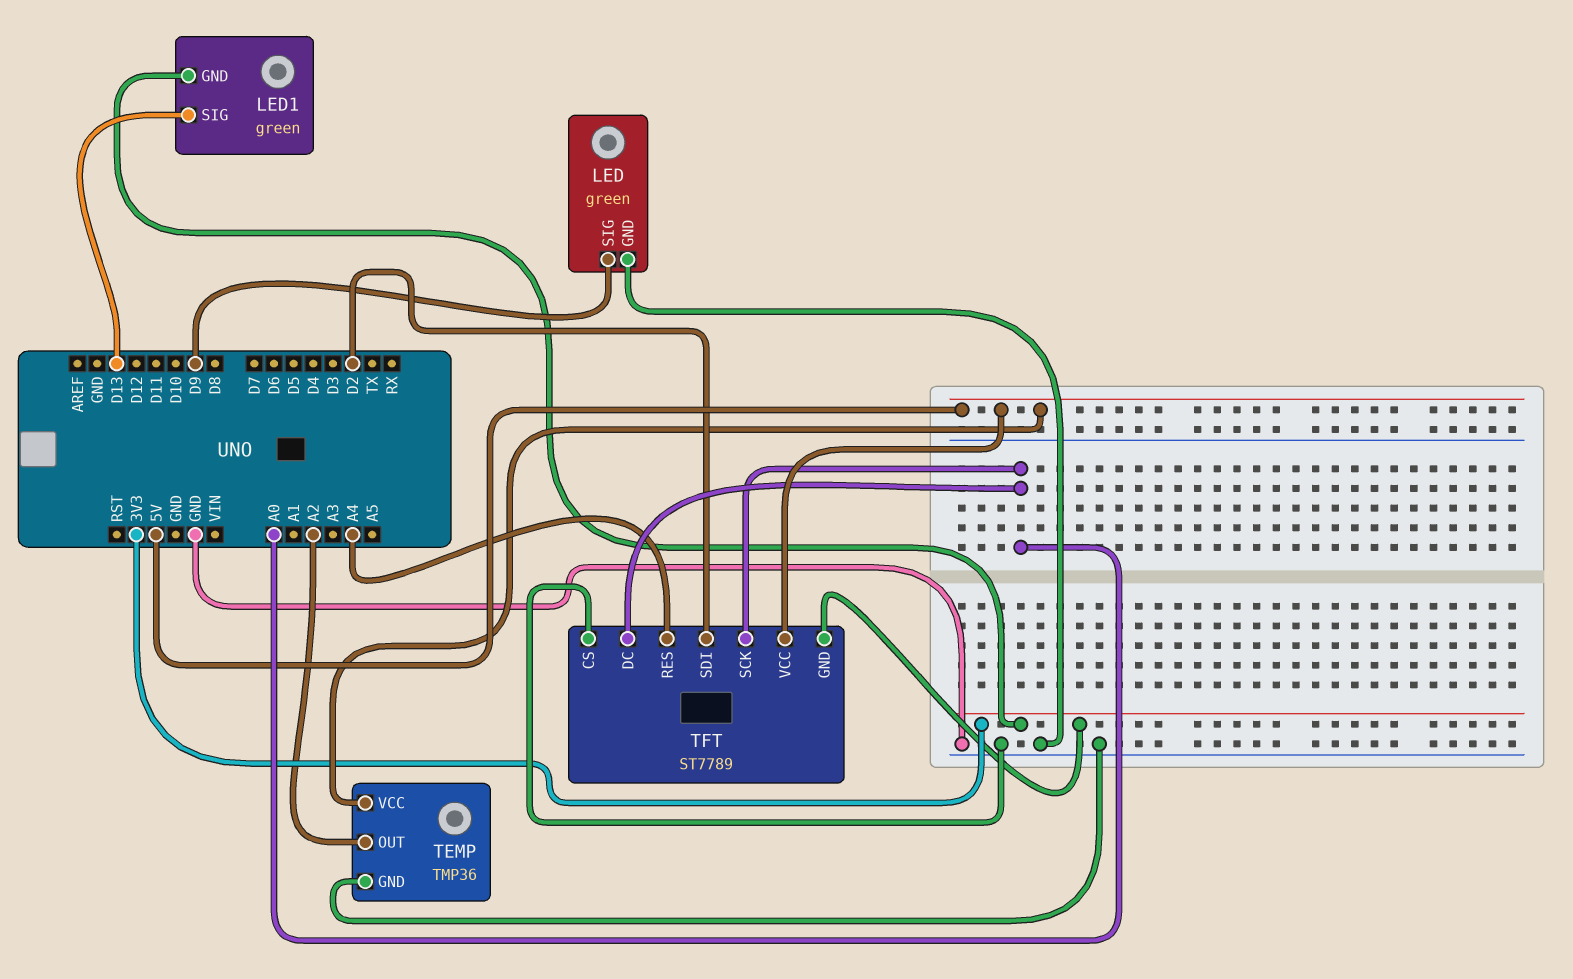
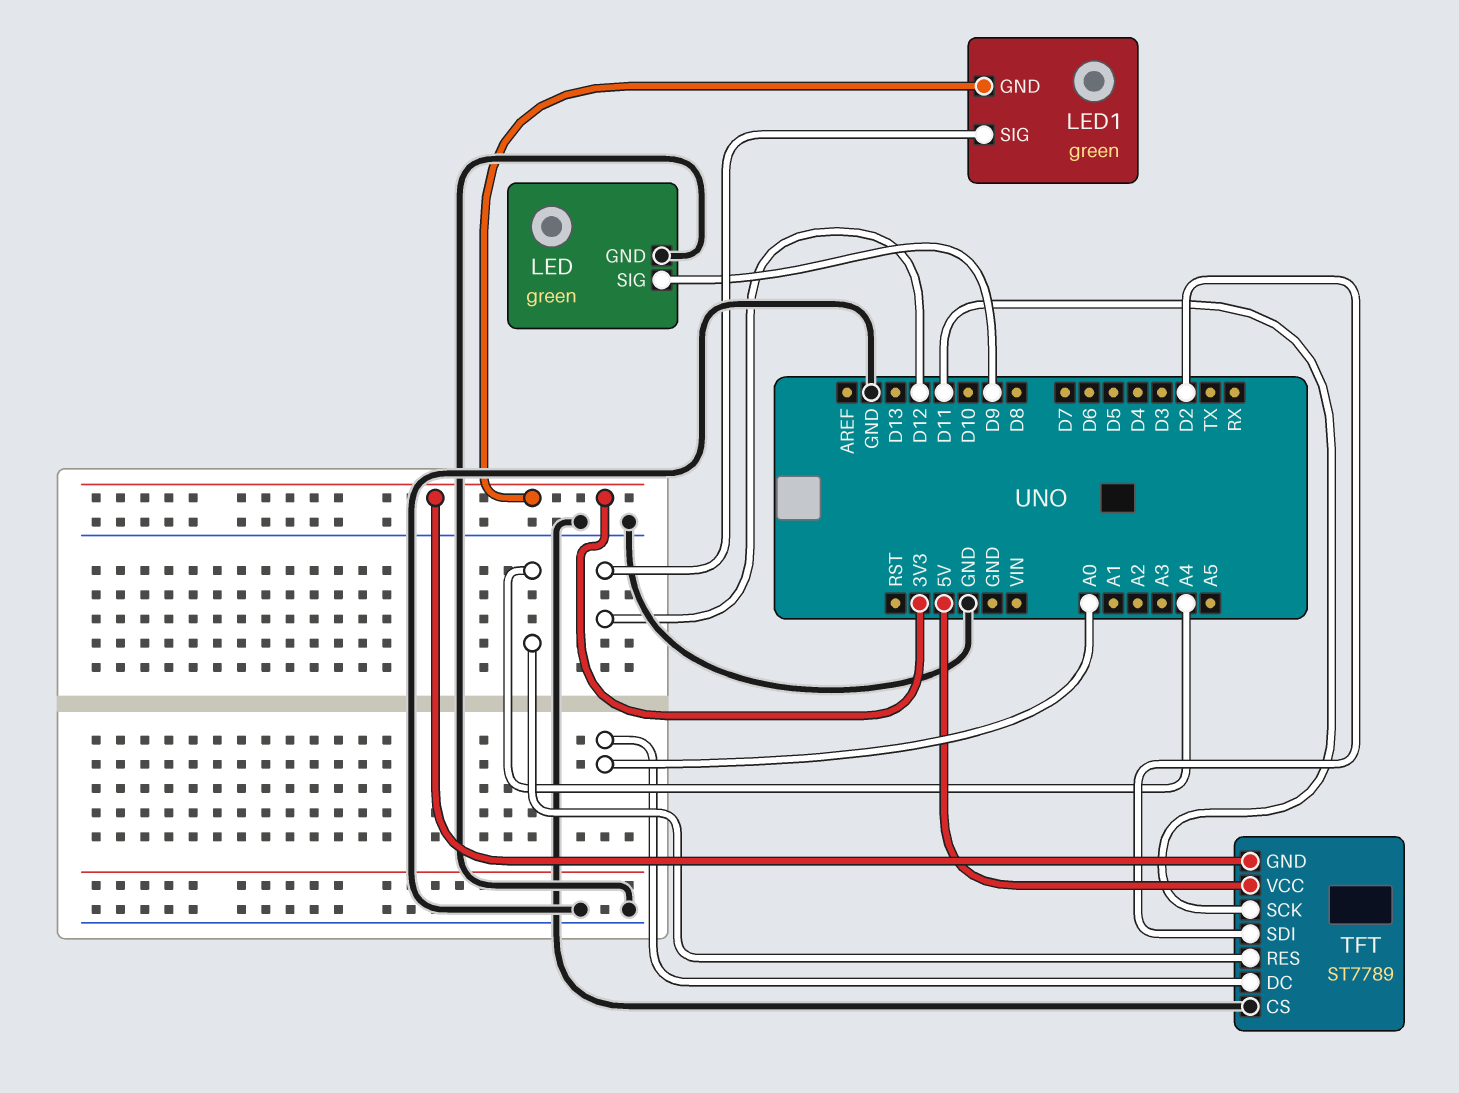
LED1 pin SIG: D13 -> D12
TEMP: TMP36 -> none
TEMP pin GND: GND -> none
TEMP pin OUT: A2 -> none
TEMP pin VCC: 5V -> none
TFT pin SCK: A0 -> D11

